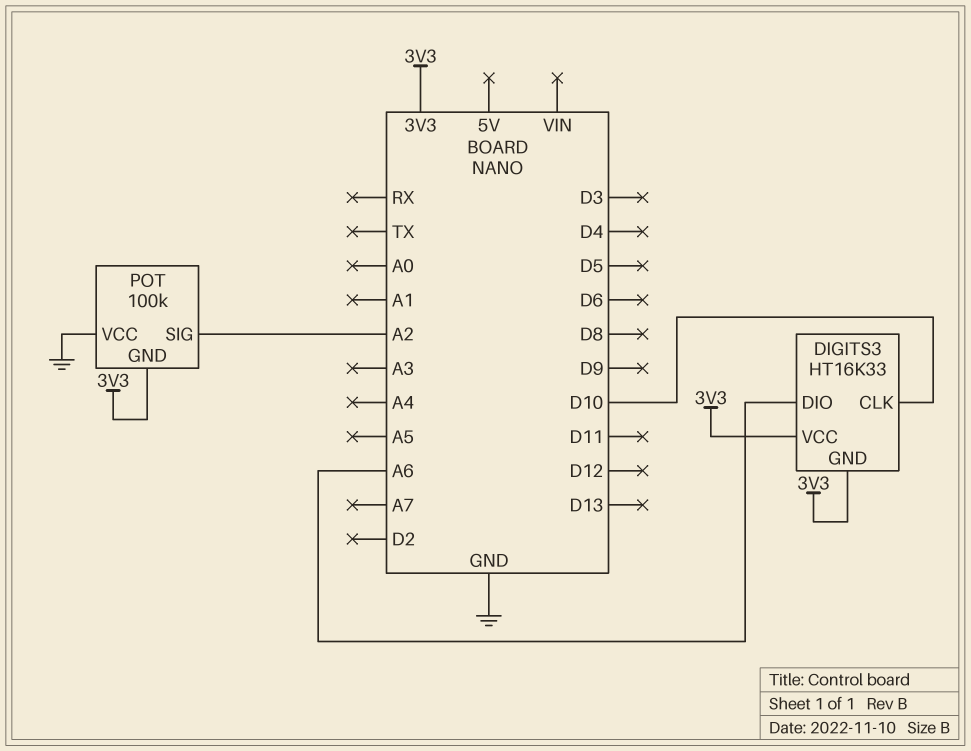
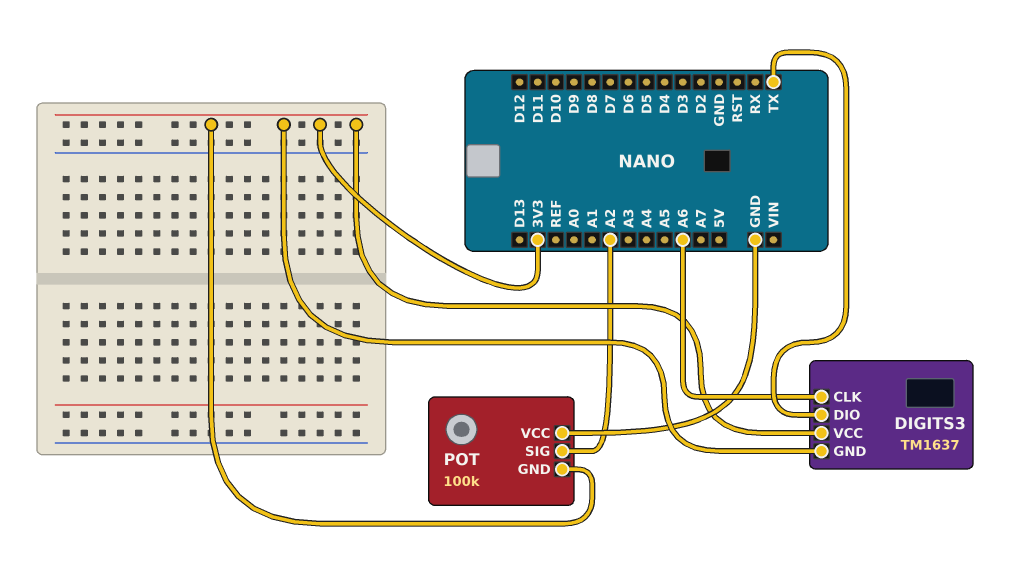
DIGITS3: HT16K33 -> TM1637
DIGITS3 pin CLK: D10 -> A6
DIGITS3 pin DIO: A6 -> TX

